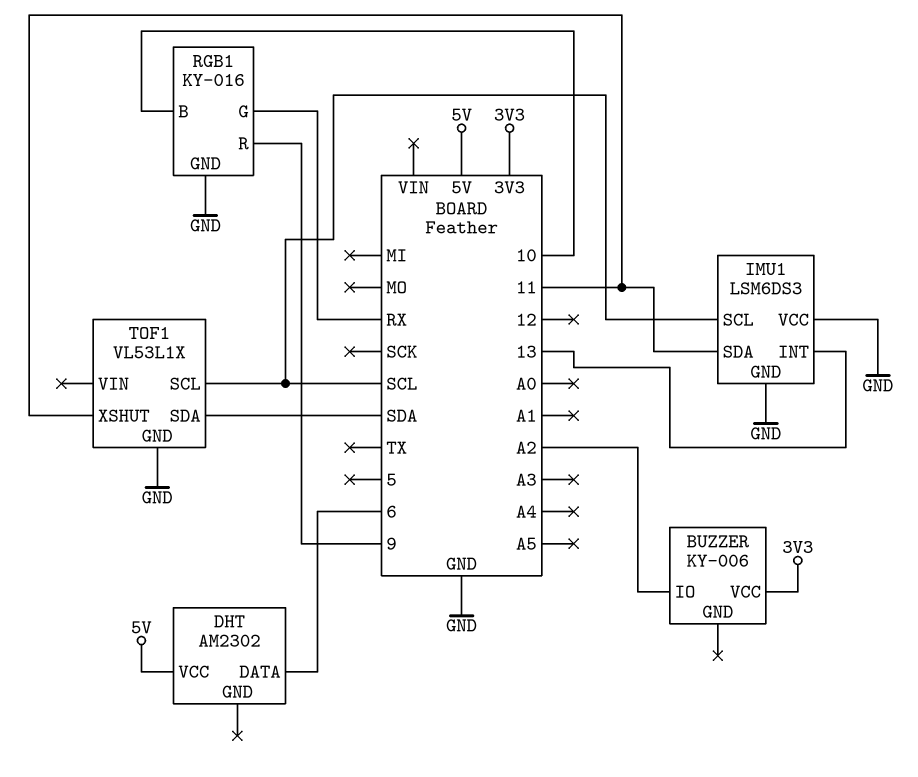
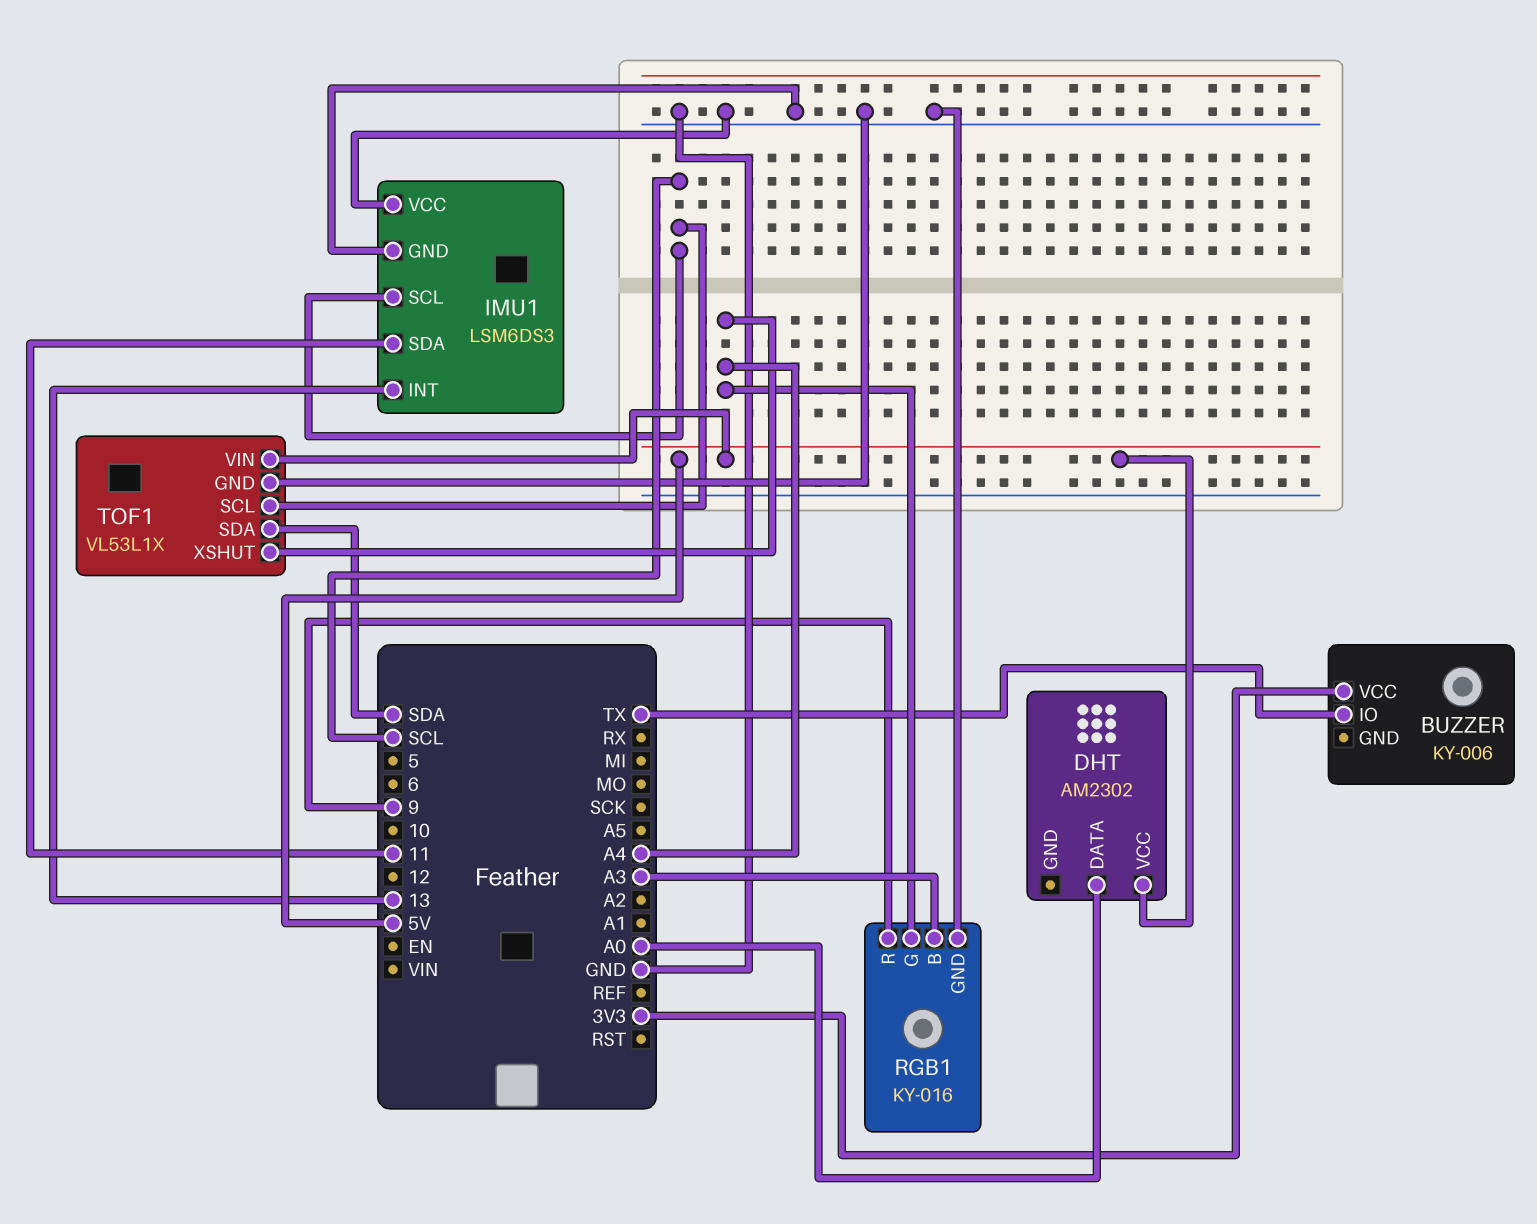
BUZZER pin IO: A2 -> TX
DHT pin DATA: 6 -> A0
RGB1 pin B: 10 -> A3
RGB1 pin G: RX -> A4
TOF1 pin VIN: none -> 5V
TOF1 pin XSHUT: 11 -> A4

